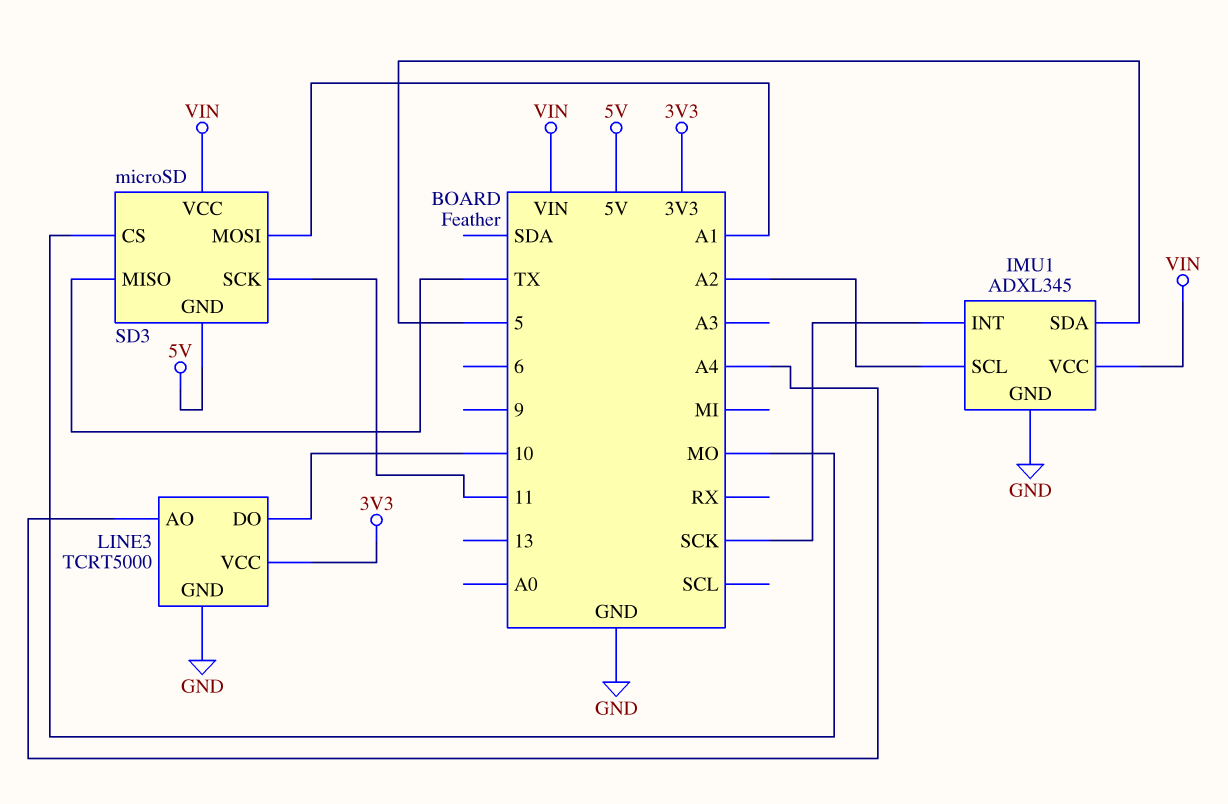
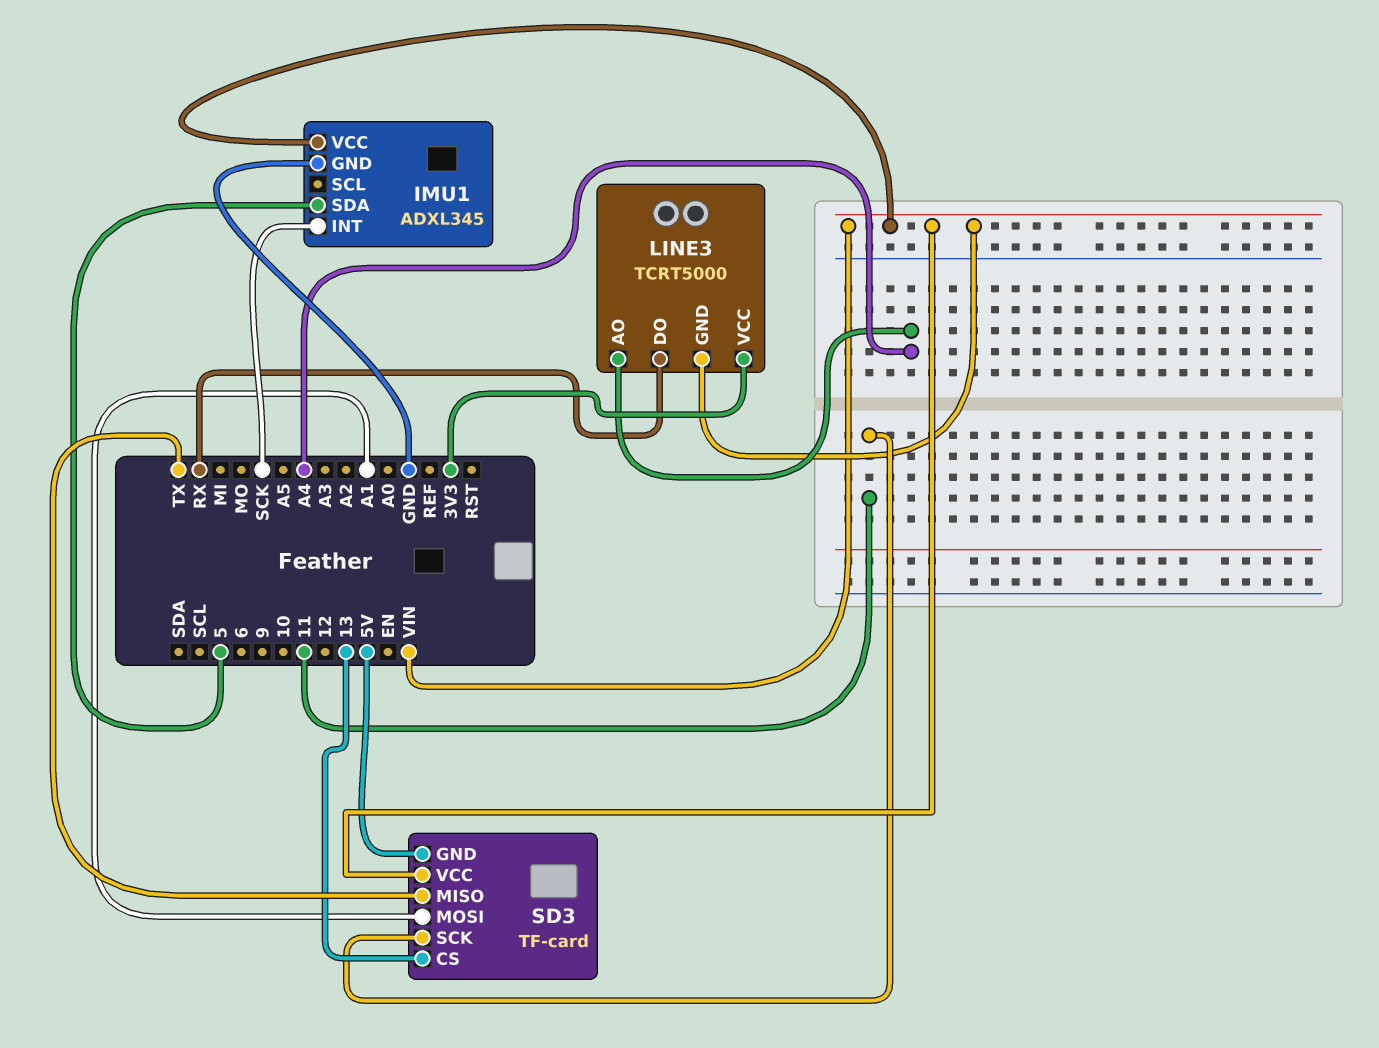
IMU1 pin SCL: A2 -> none
LINE3 pin DO: 10 -> RX
LINE3 pin GND: GND -> VIN
SD3: microSD -> TF-card
SD3 pin CS: MO -> 13

